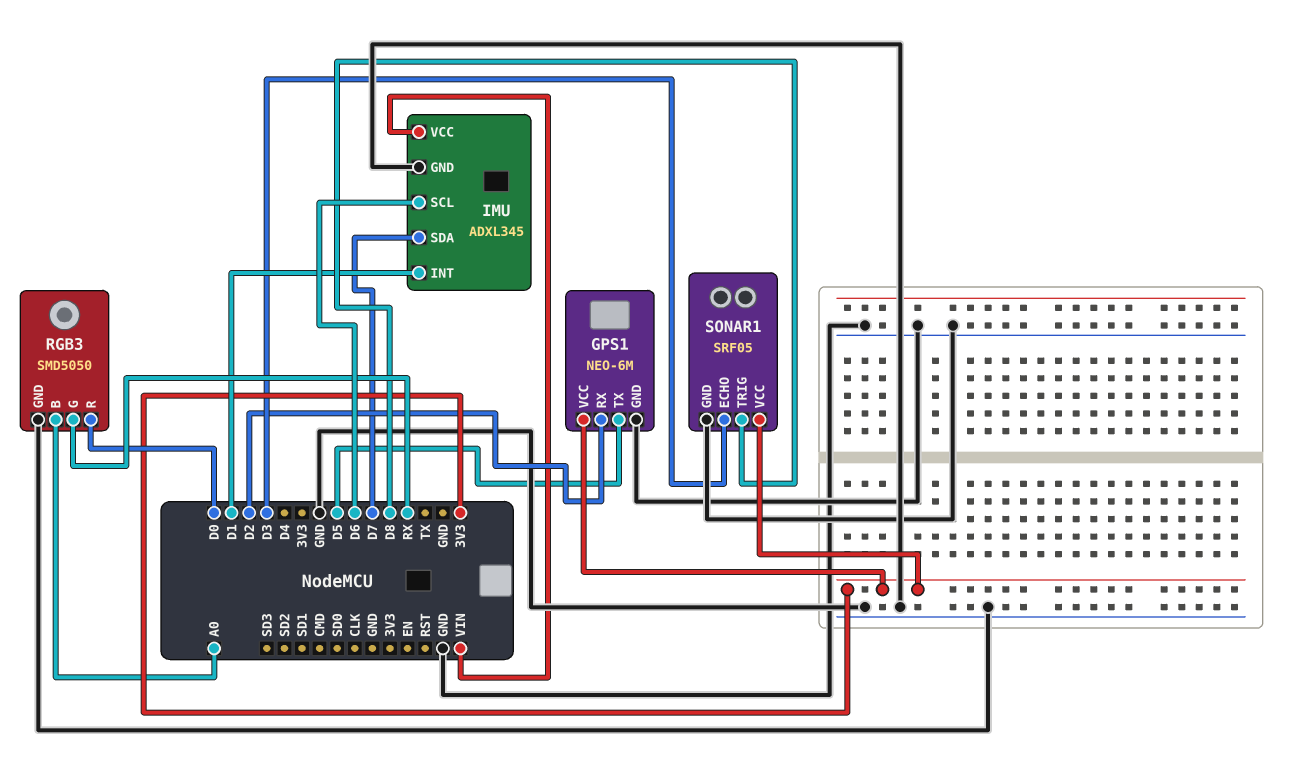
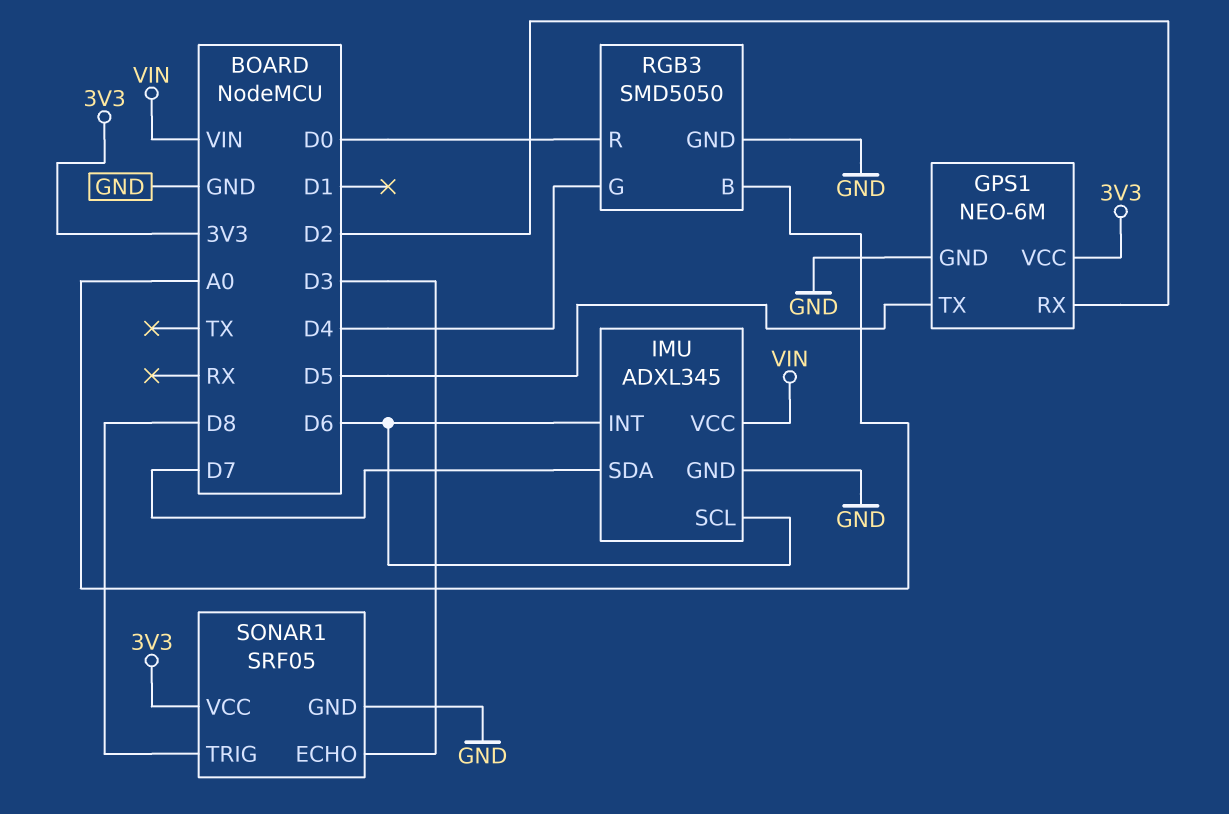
IMU pin INT: D1 -> D6
RGB3 pin G: RX -> D4

